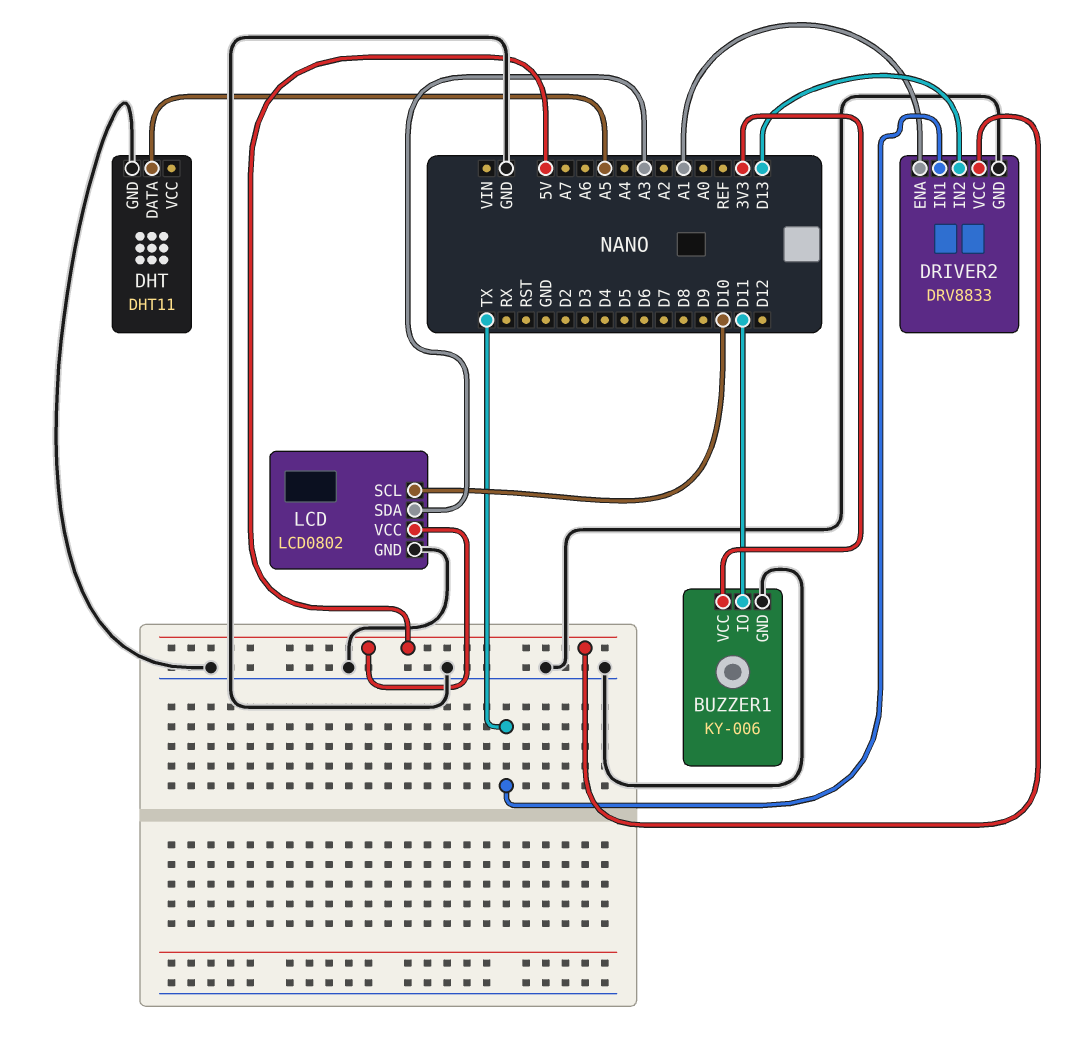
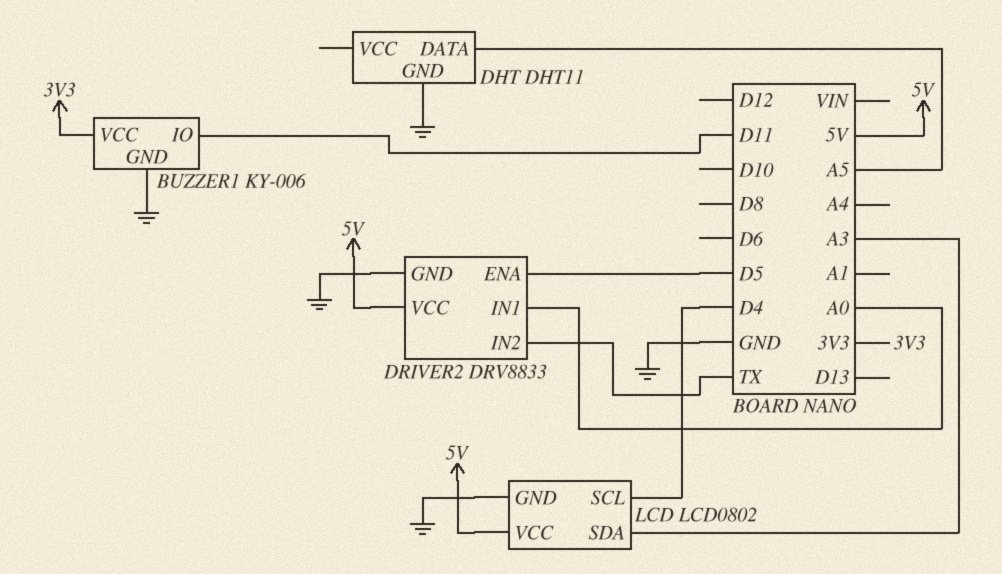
DRIVER2 pin ENA: A1 -> D5
DRIVER2 pin IN1: TX -> A0
DRIVER2 pin IN2: D13 -> TX
LCD pin SCL: D10 -> D4

